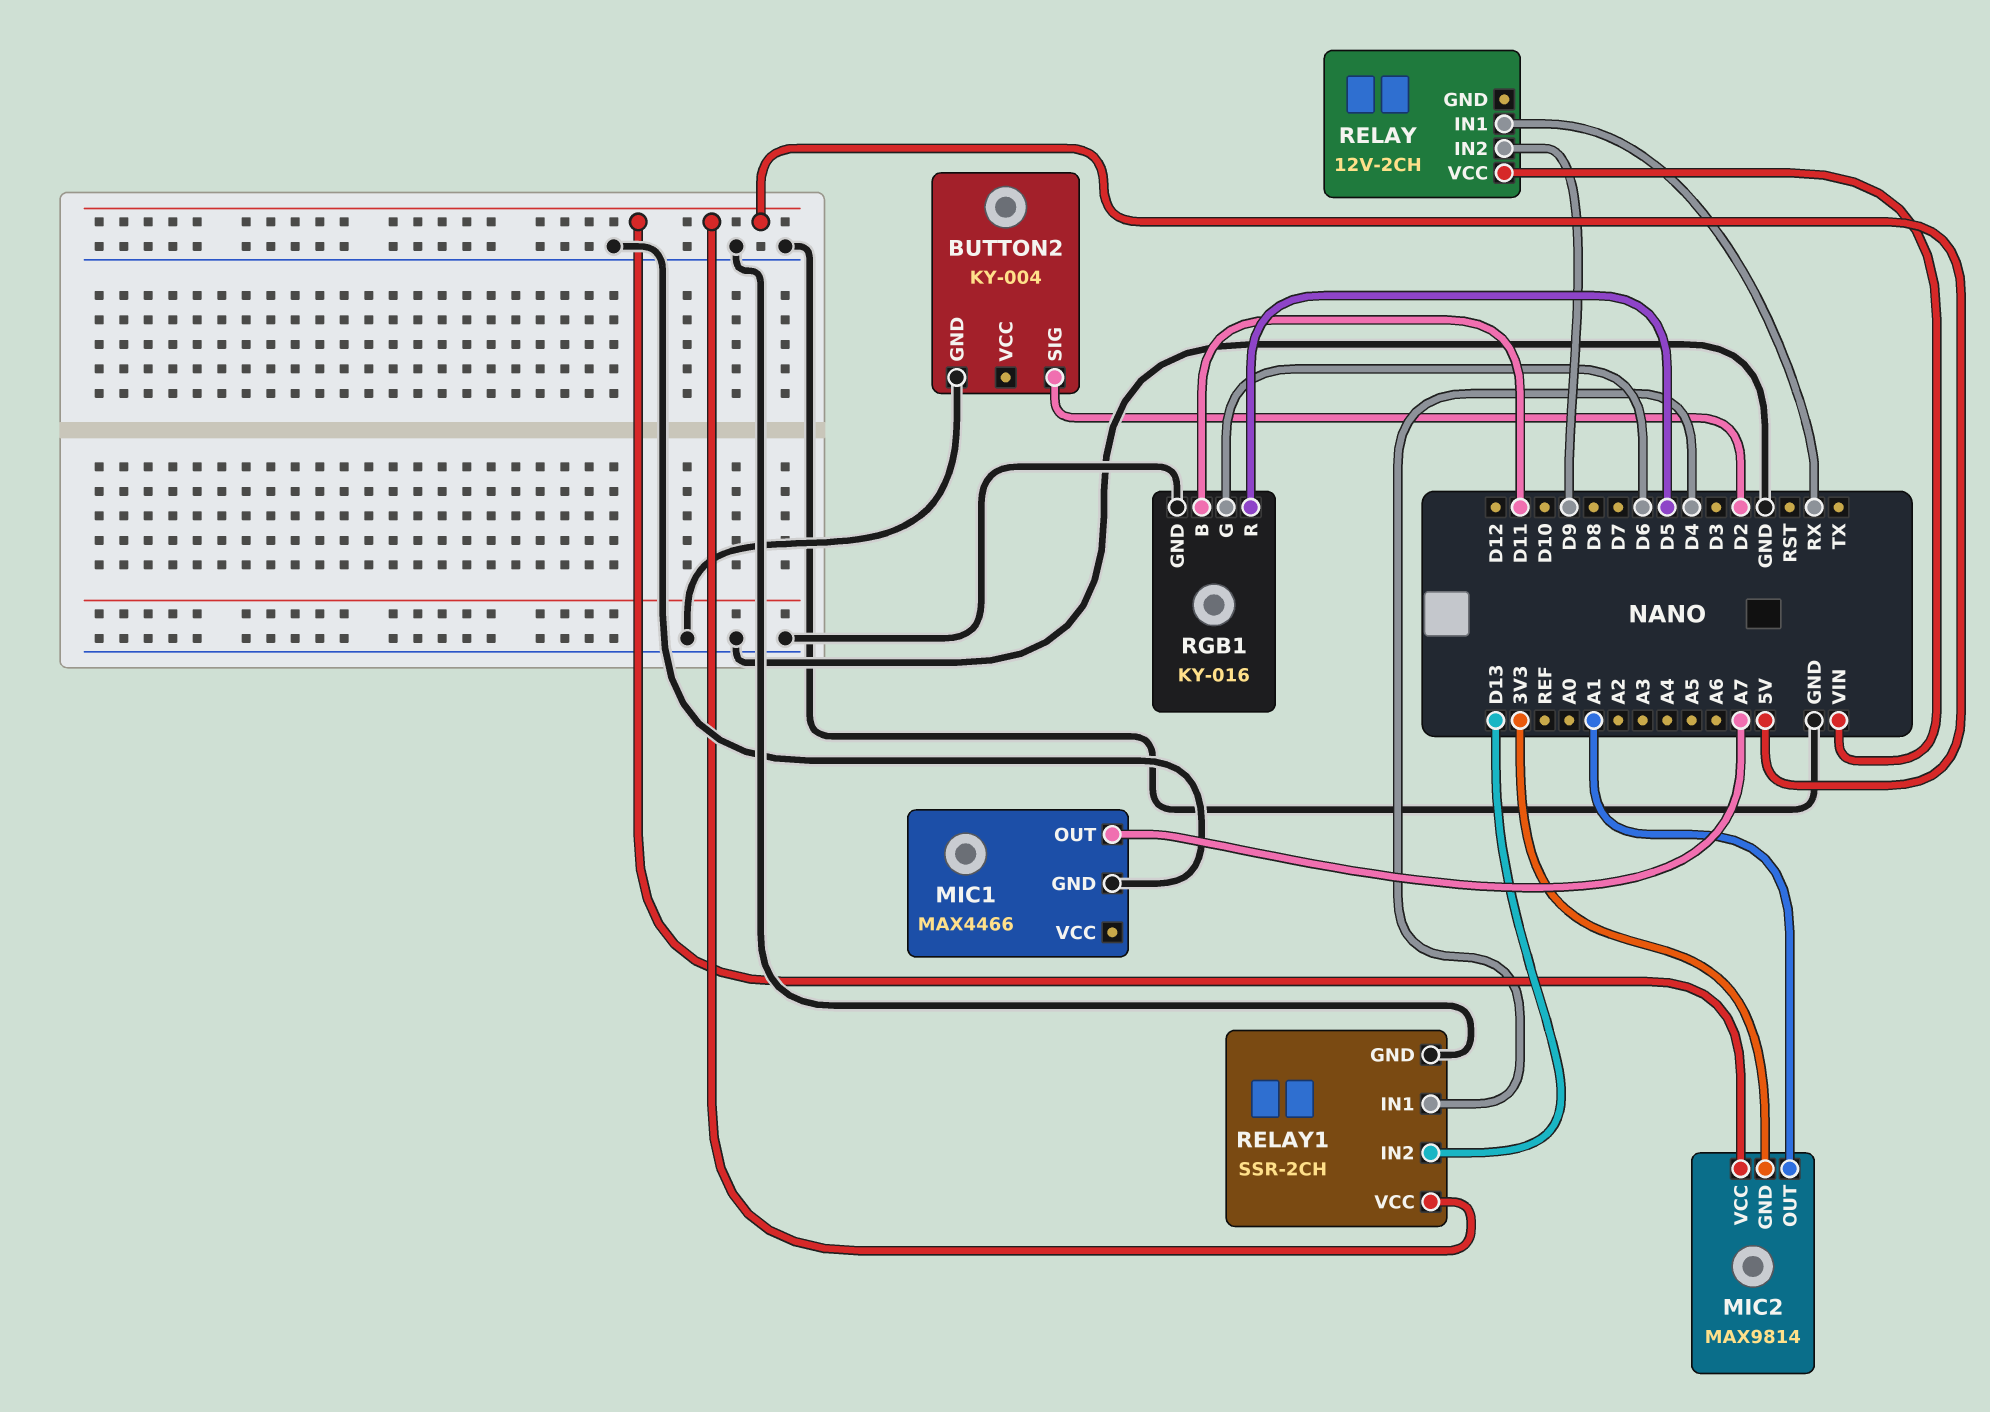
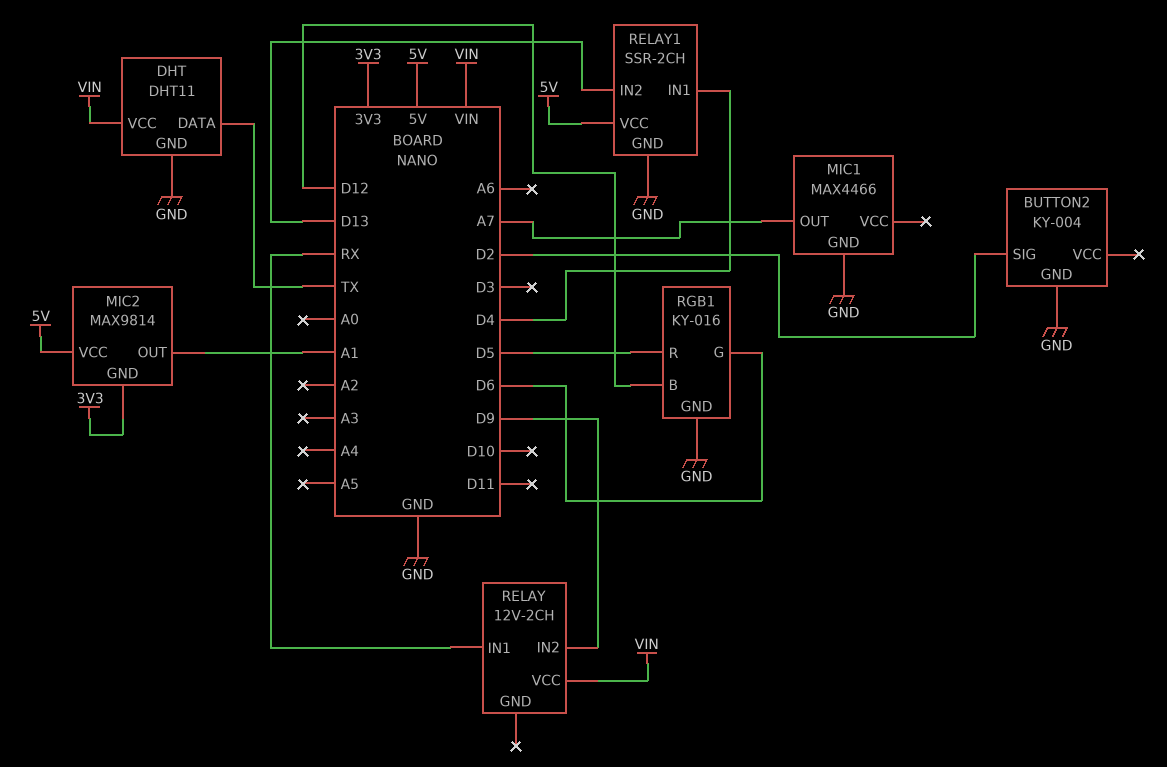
DHT: none -> DHT11
DHT pin DATA: none -> TX
DHT pin GND: none -> GND
DHT pin VCC: none -> VIN
RGB1 pin B: D11 -> D12

